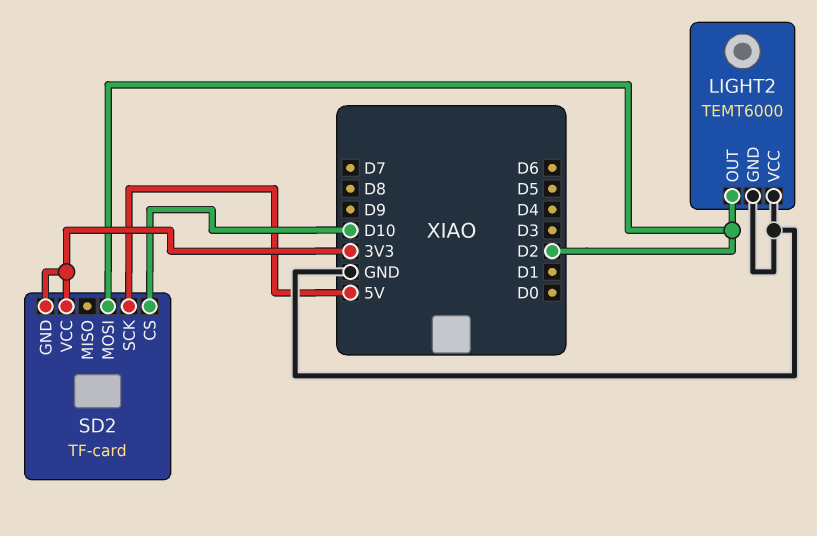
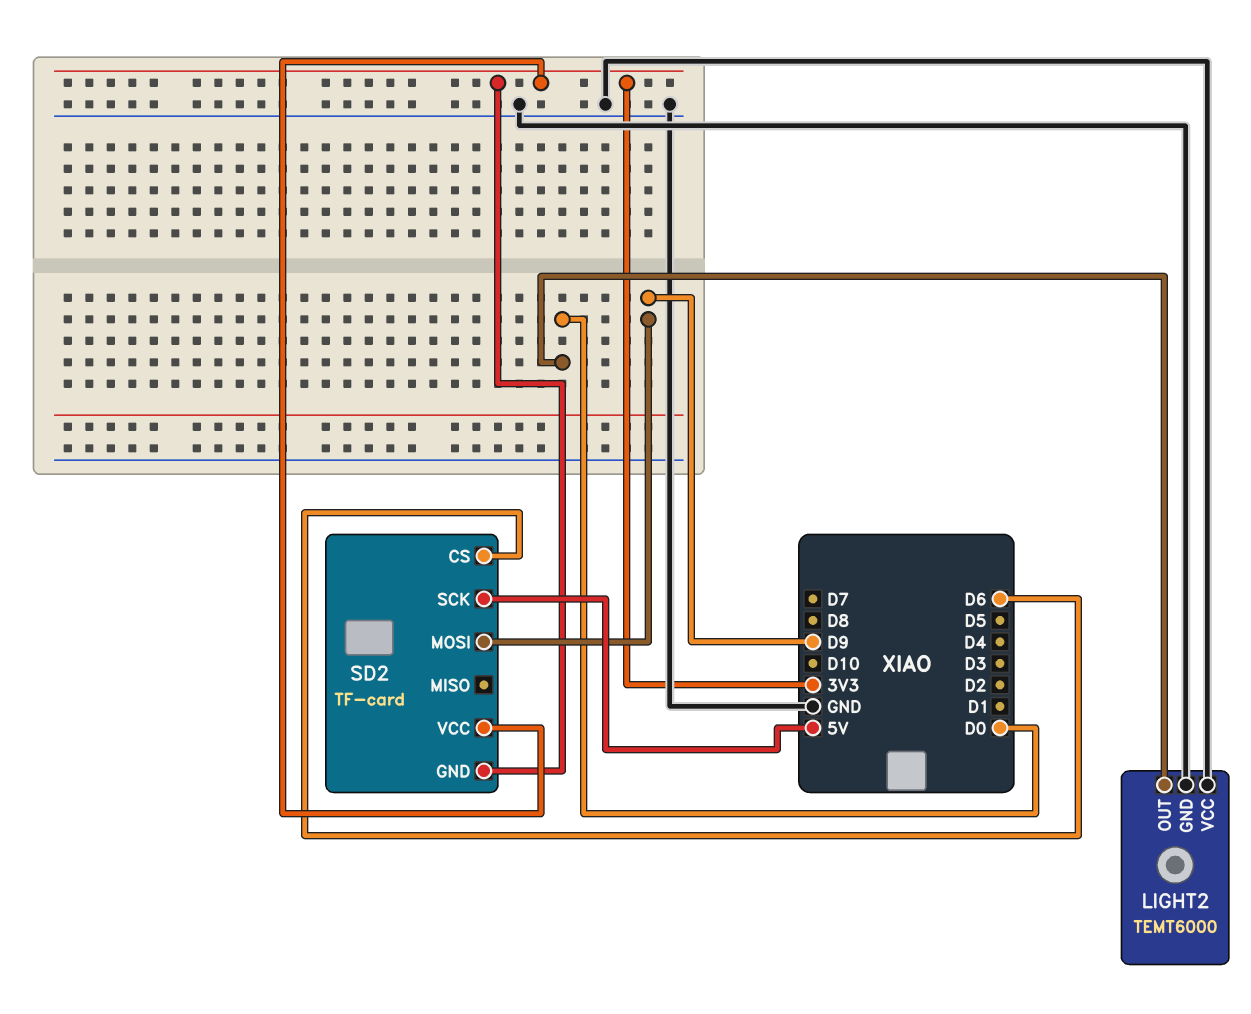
LIGHT2 pin OUT: D2 -> D0
SD2 pin CS: D10 -> D6
SD2 pin MOSI: D2 -> D9

